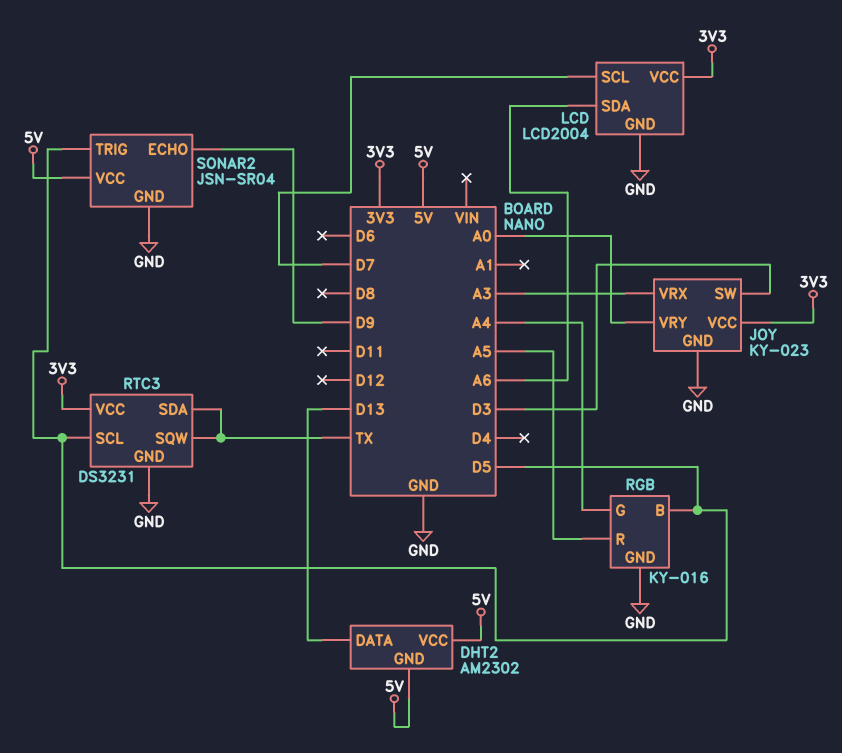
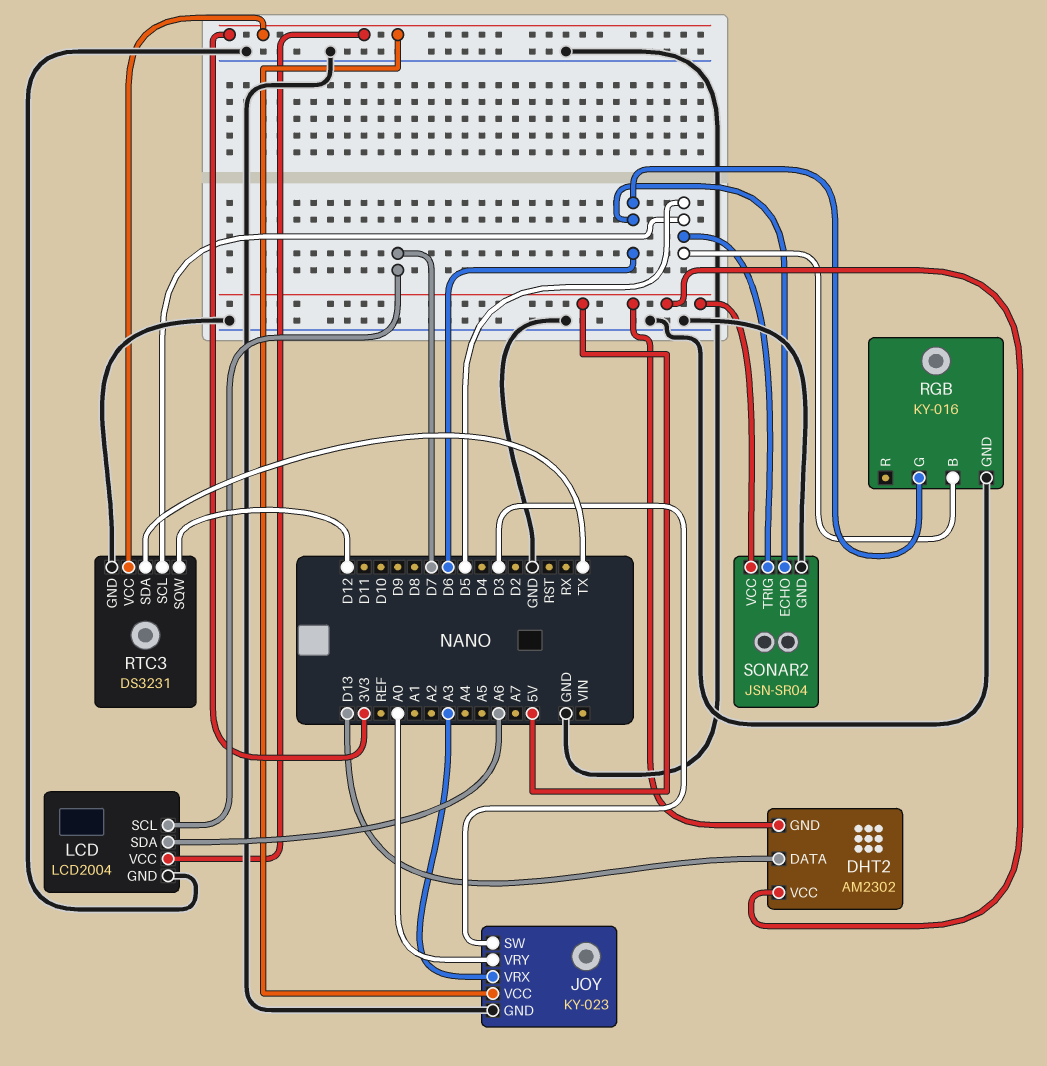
RGB pin G: A4 -> D6
RGB pin R: A5 -> none
RTC3 pin SQW: TX -> D12
SONAR2 pin ECHO: D9 -> D6

